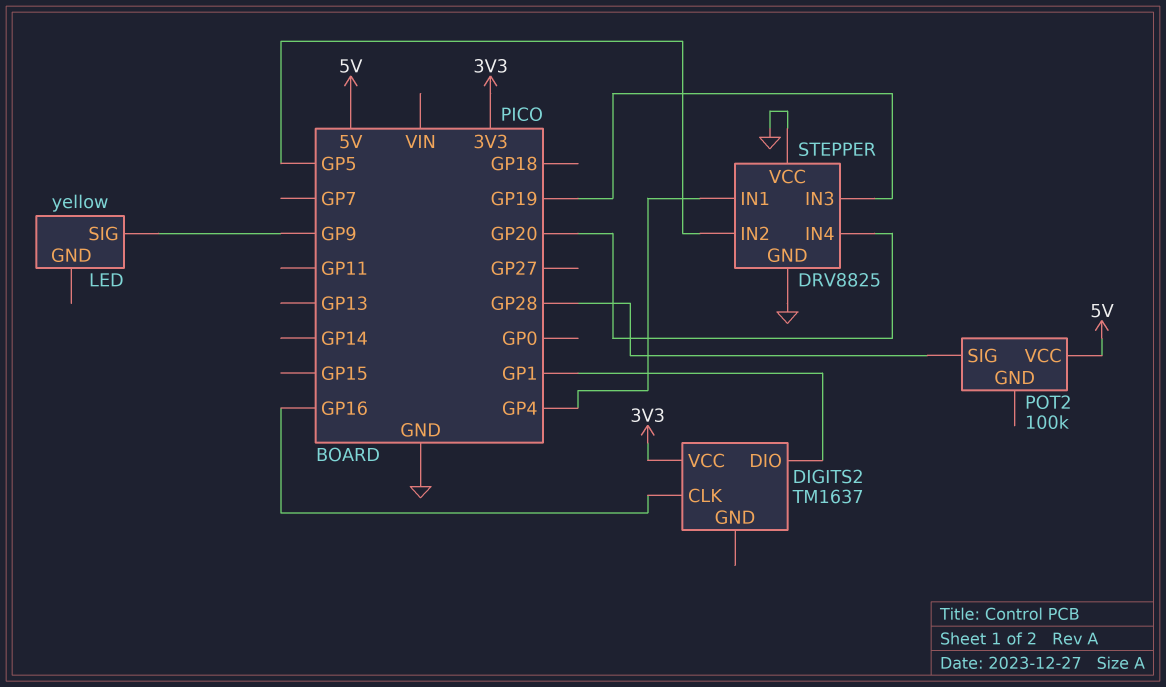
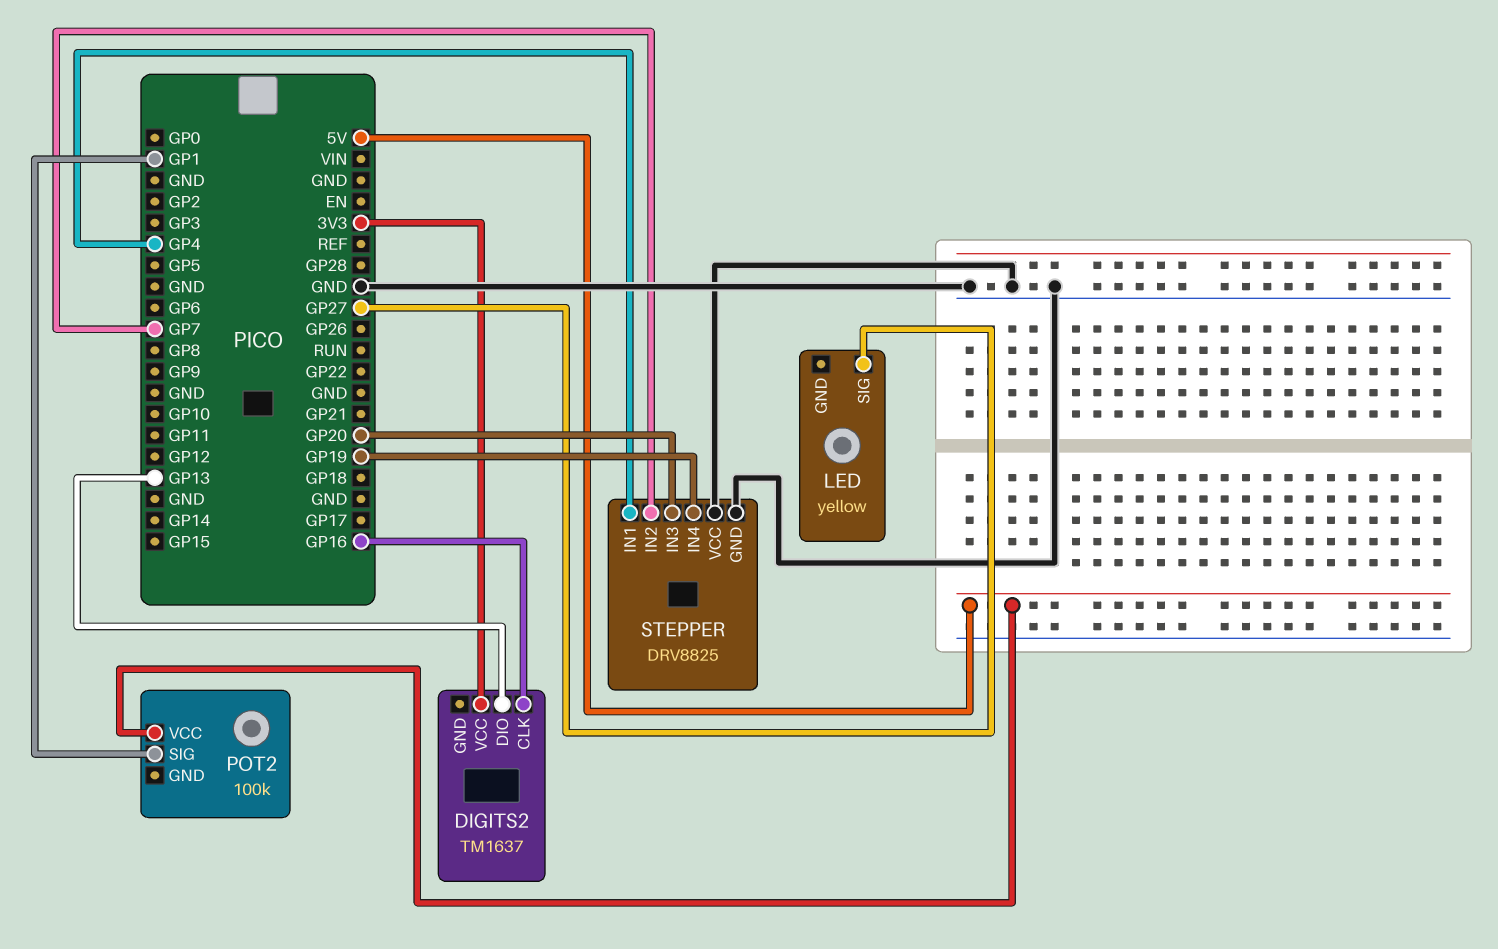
DIGITS2 pin DIO: GP1 -> GP13
LED pin SIG: GP9 -> GP27
POT2 pin SIG: GP28 -> GP1
STEPPER pin IN2: GP5 -> GP7
STEPPER pin IN3: GP19 -> GP20
STEPPER pin IN4: GP20 -> GP19

